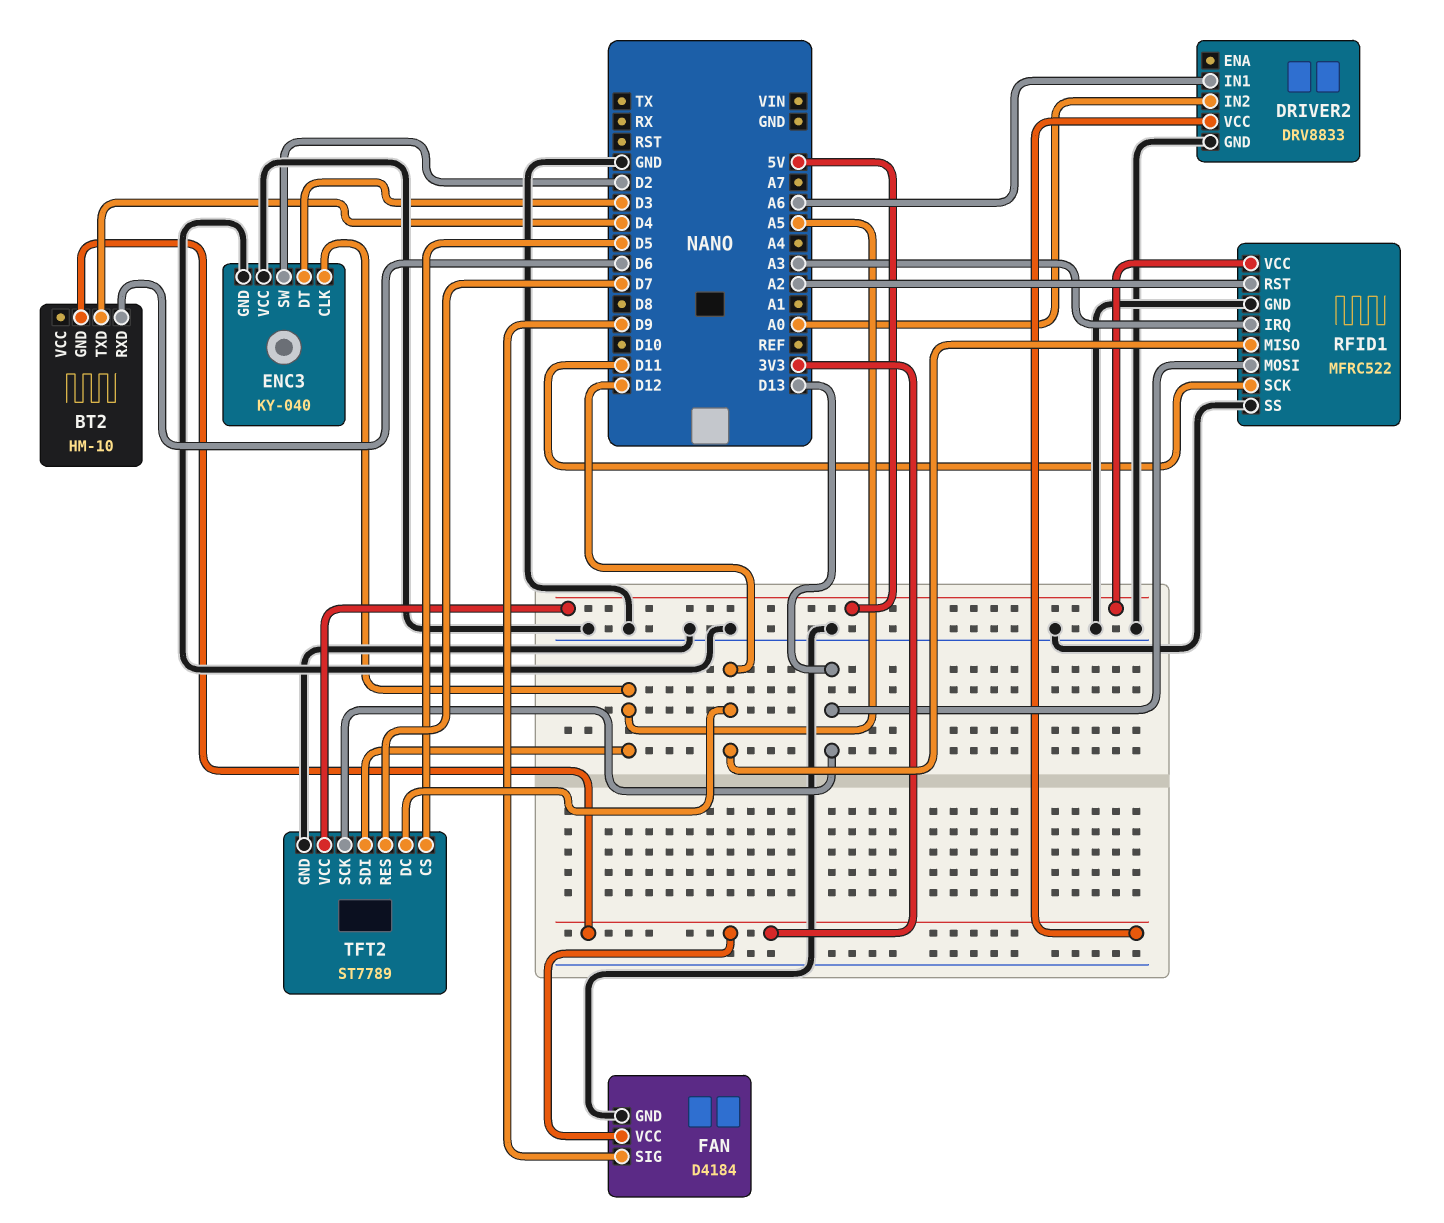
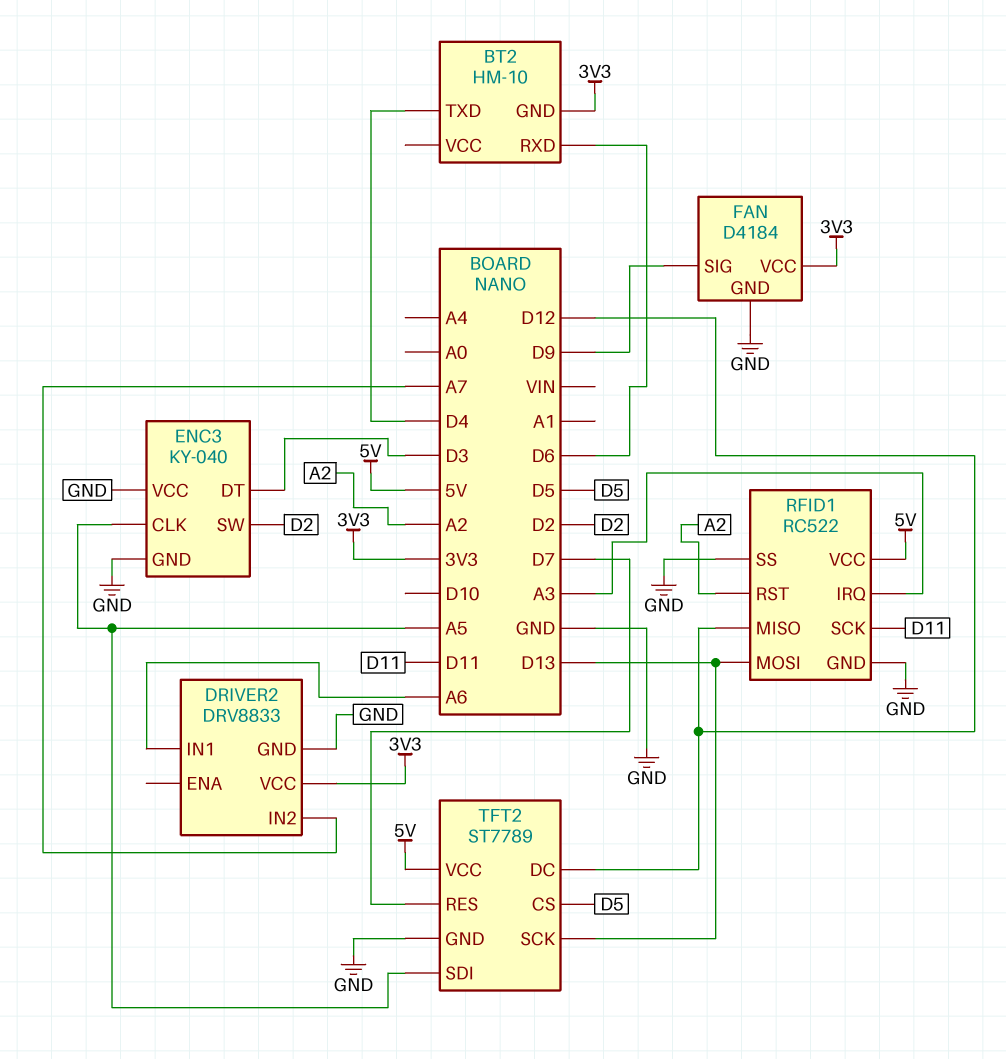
DRIVER2 pin IN2: A0 -> A7
RFID1: MFRC522 -> RC522

